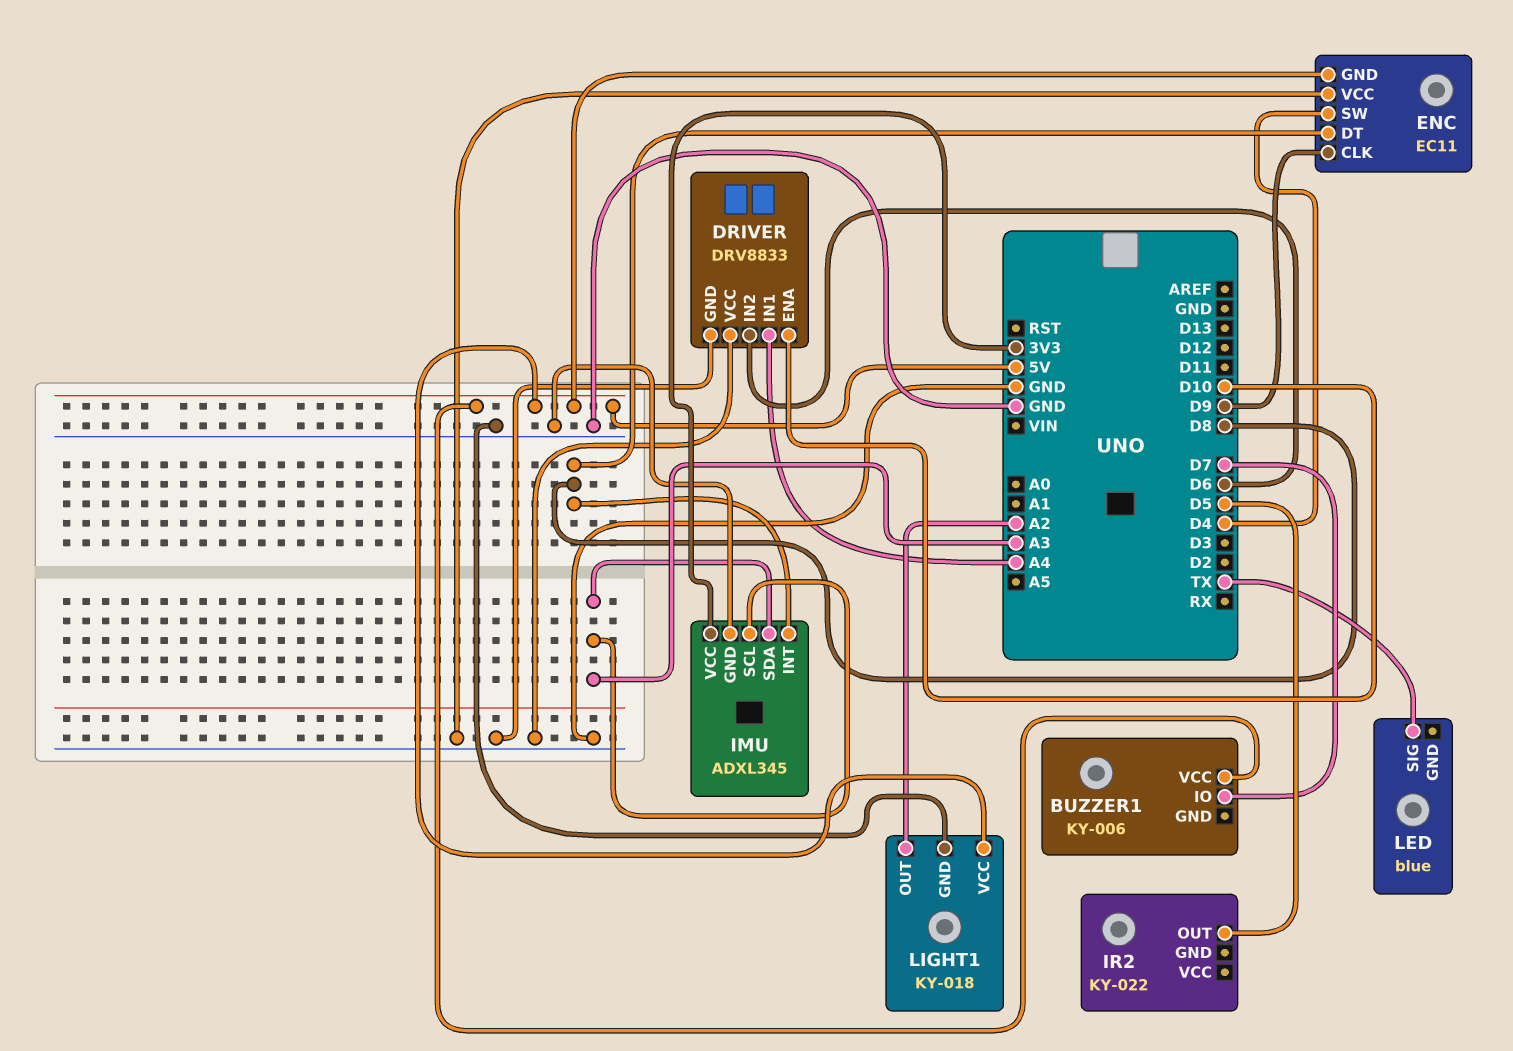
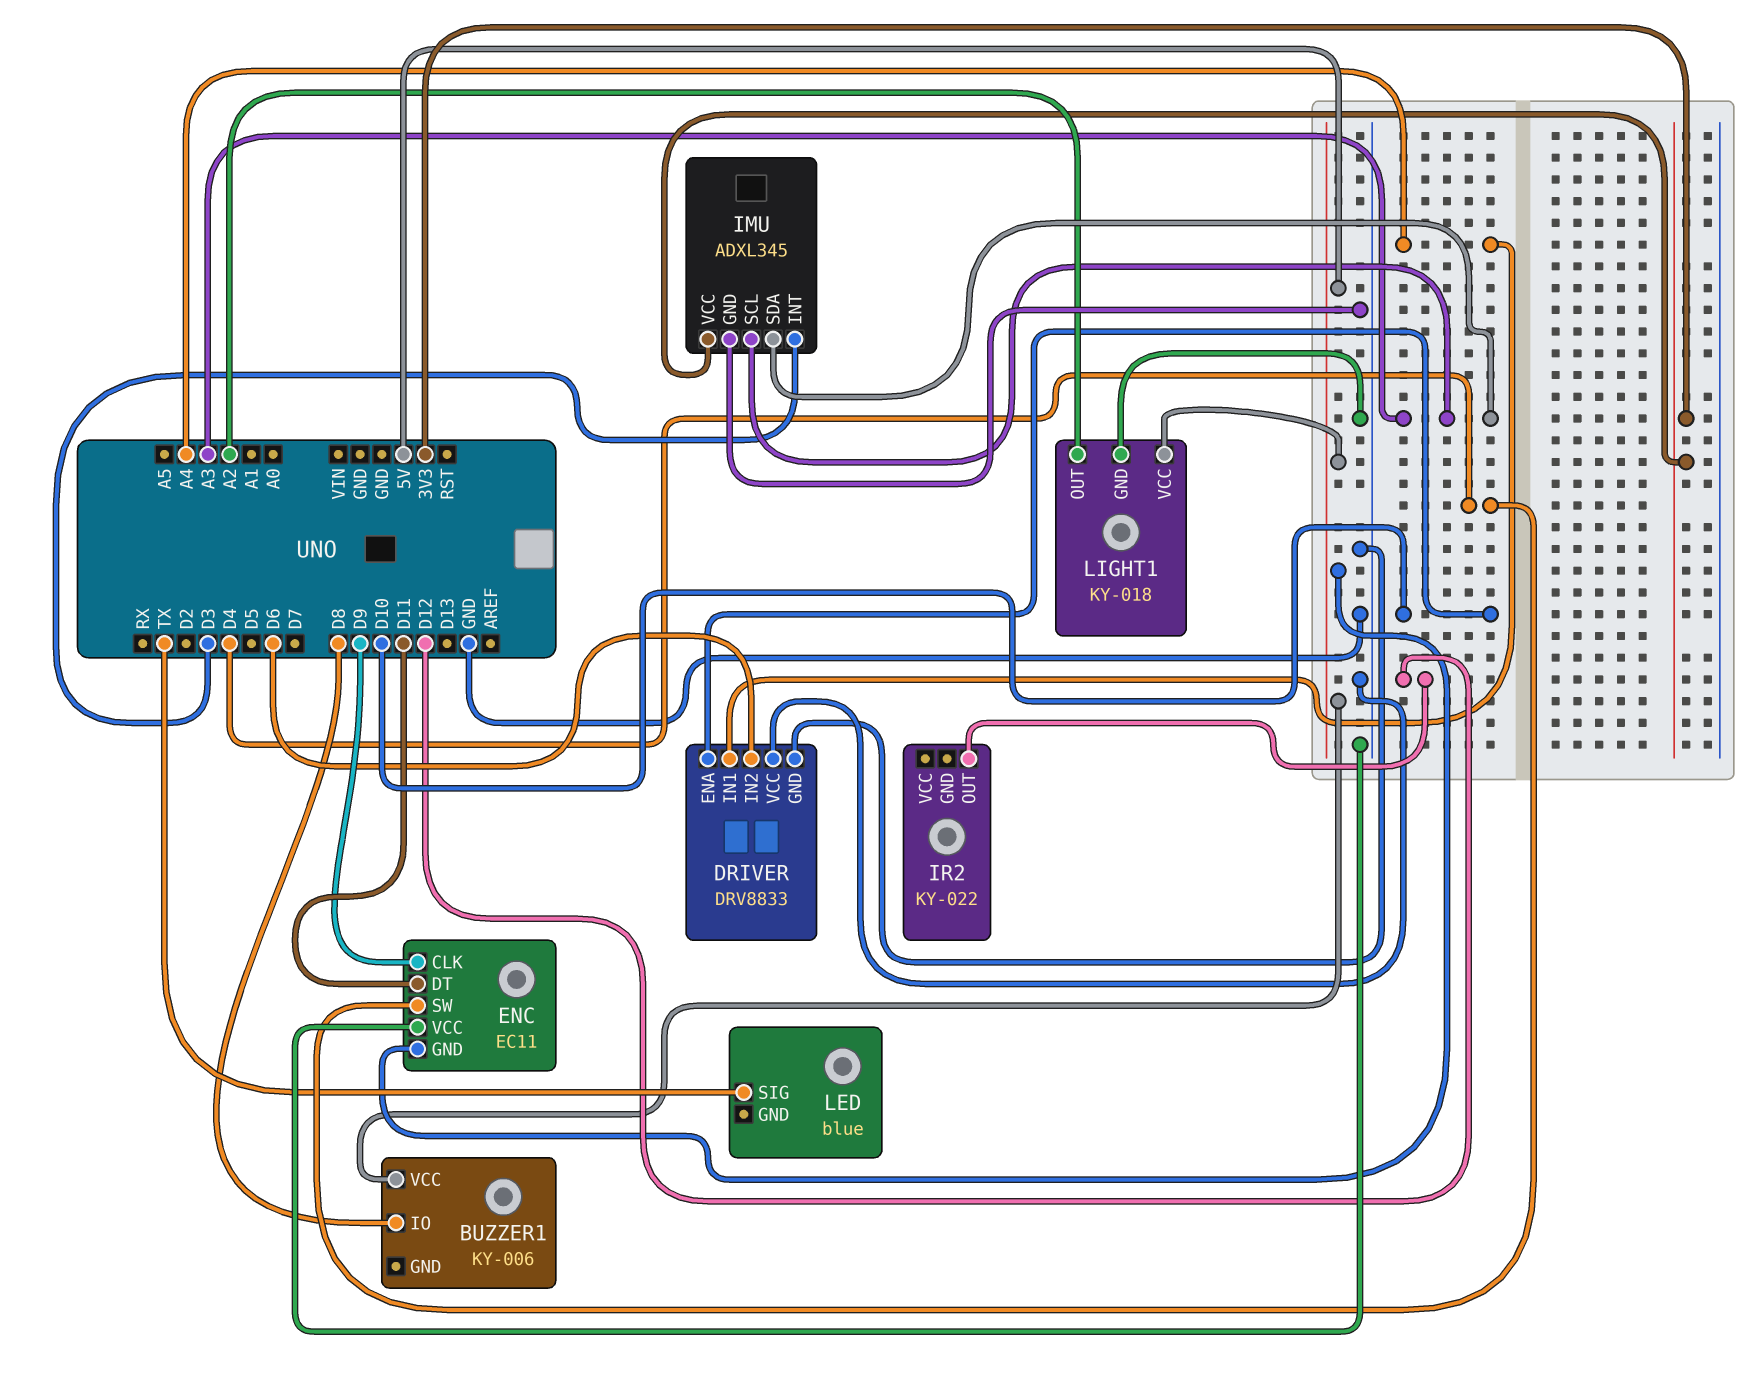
BUZZER1 pin IO: D7 -> D8
ENC pin DT: D8 -> D11
IMU pin INT: D8 -> D3
IR2 pin OUT: D5 -> D12

